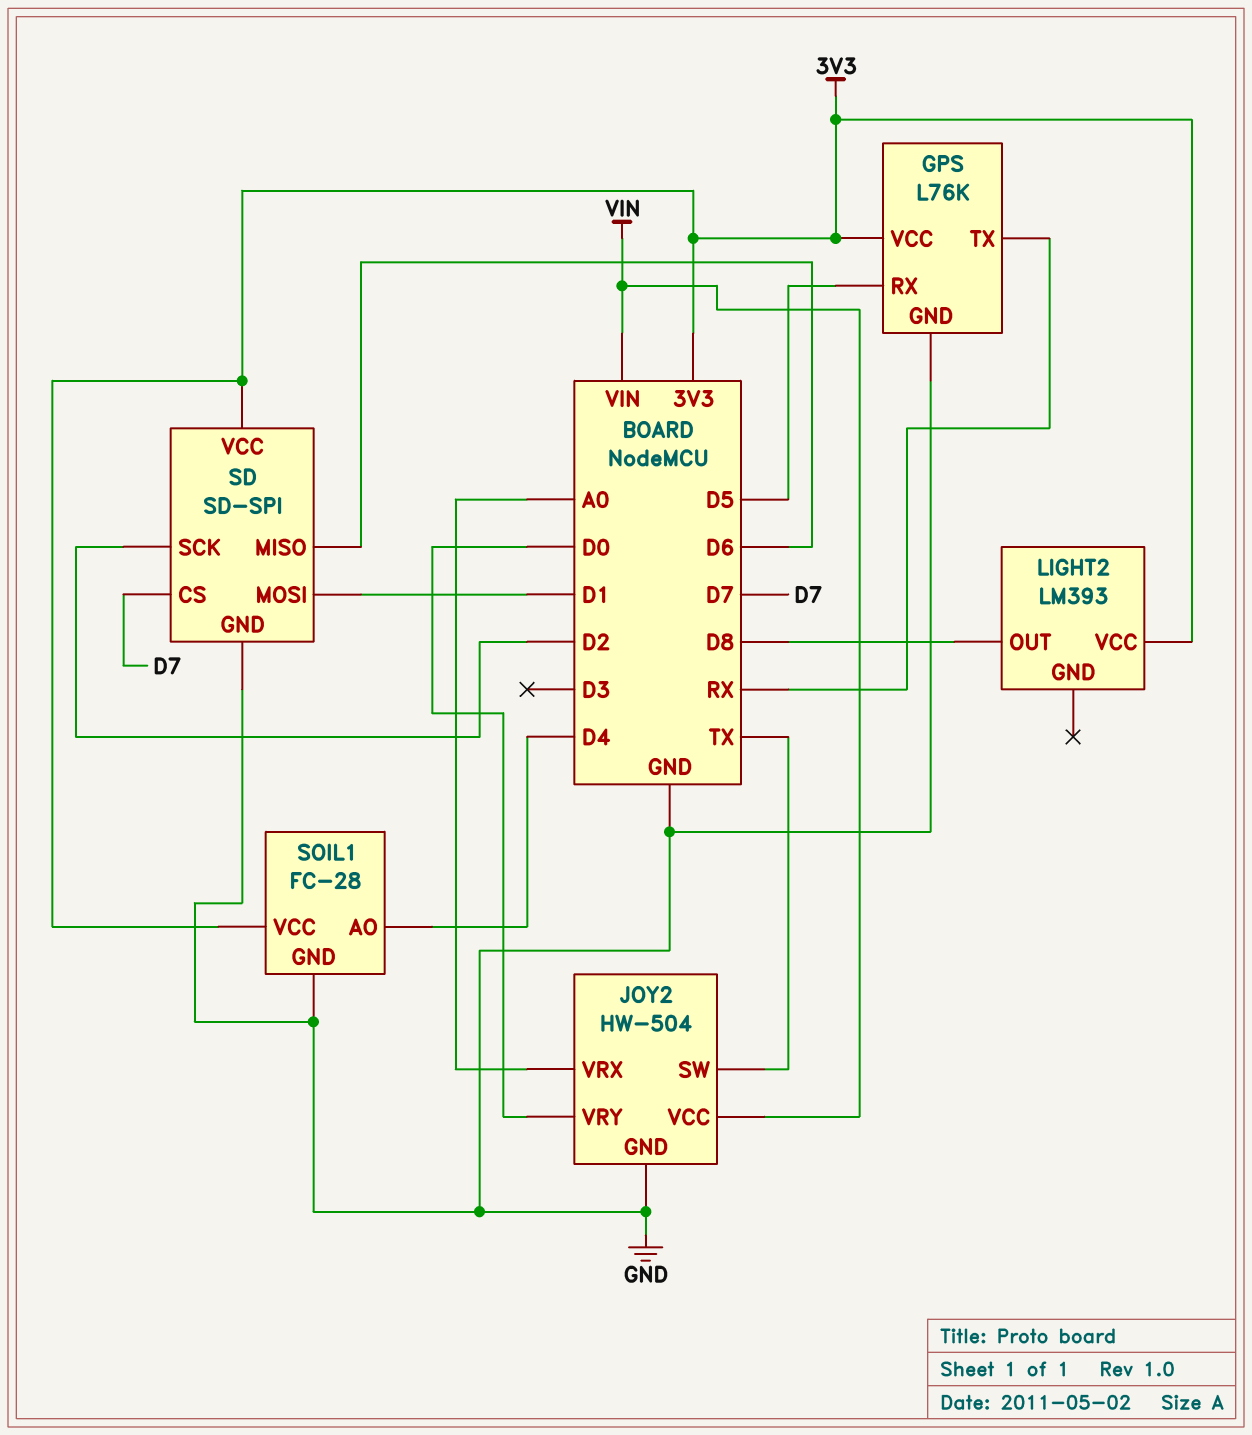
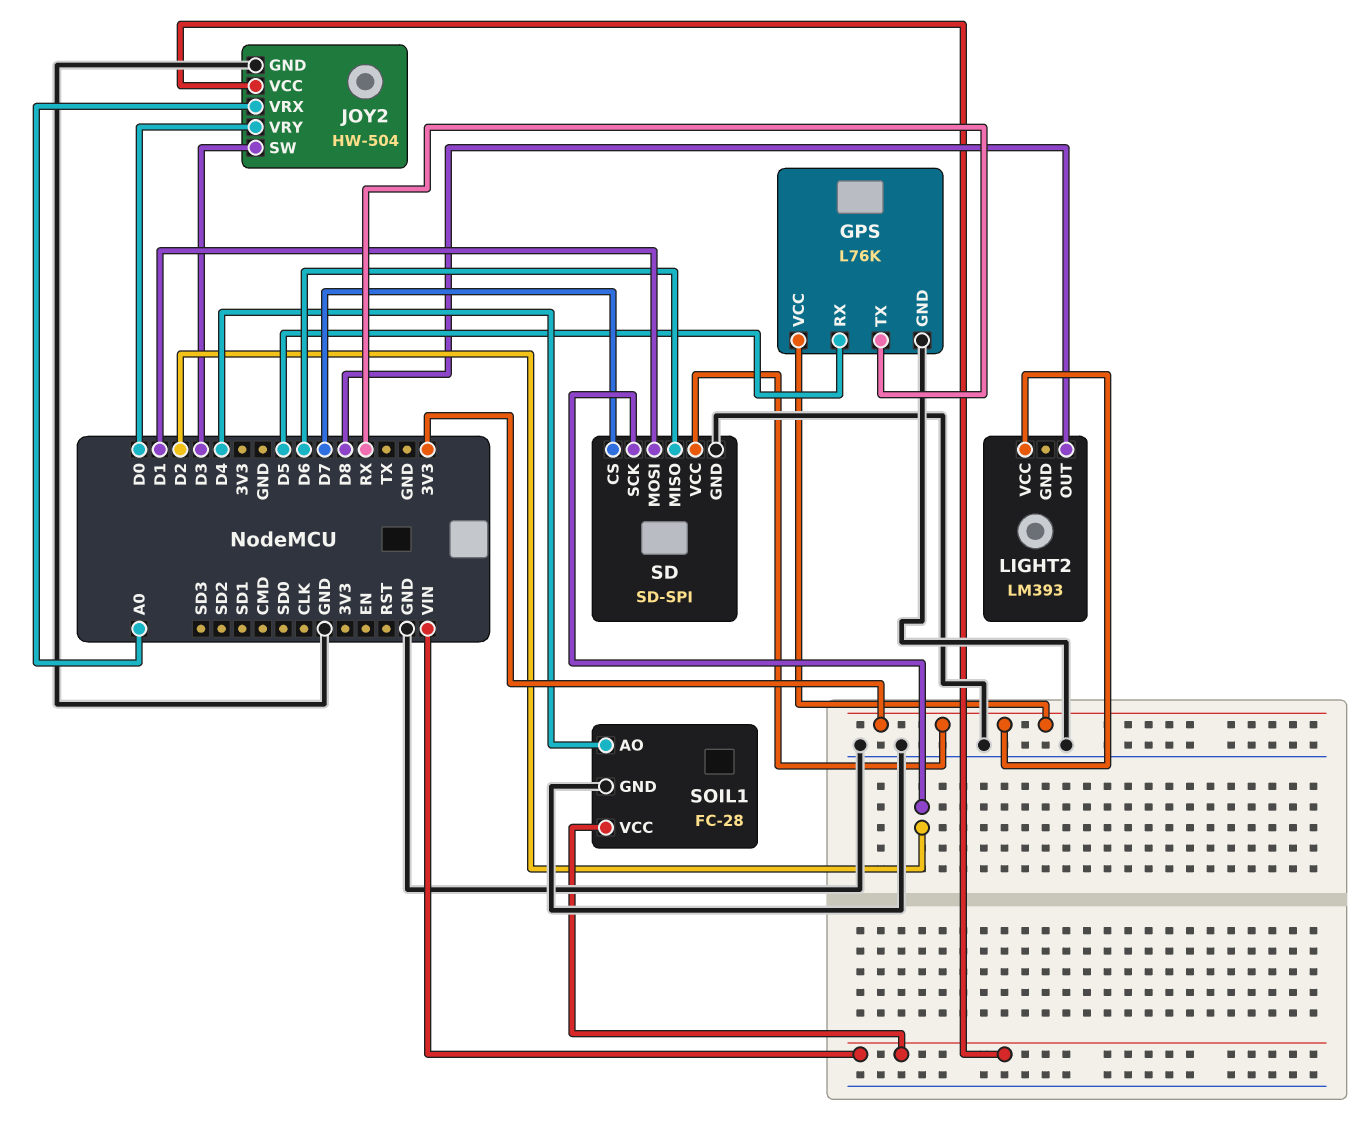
JOY2 pin SW: TX -> D3
SOIL1 pin VCC: 3V3 -> VIN

